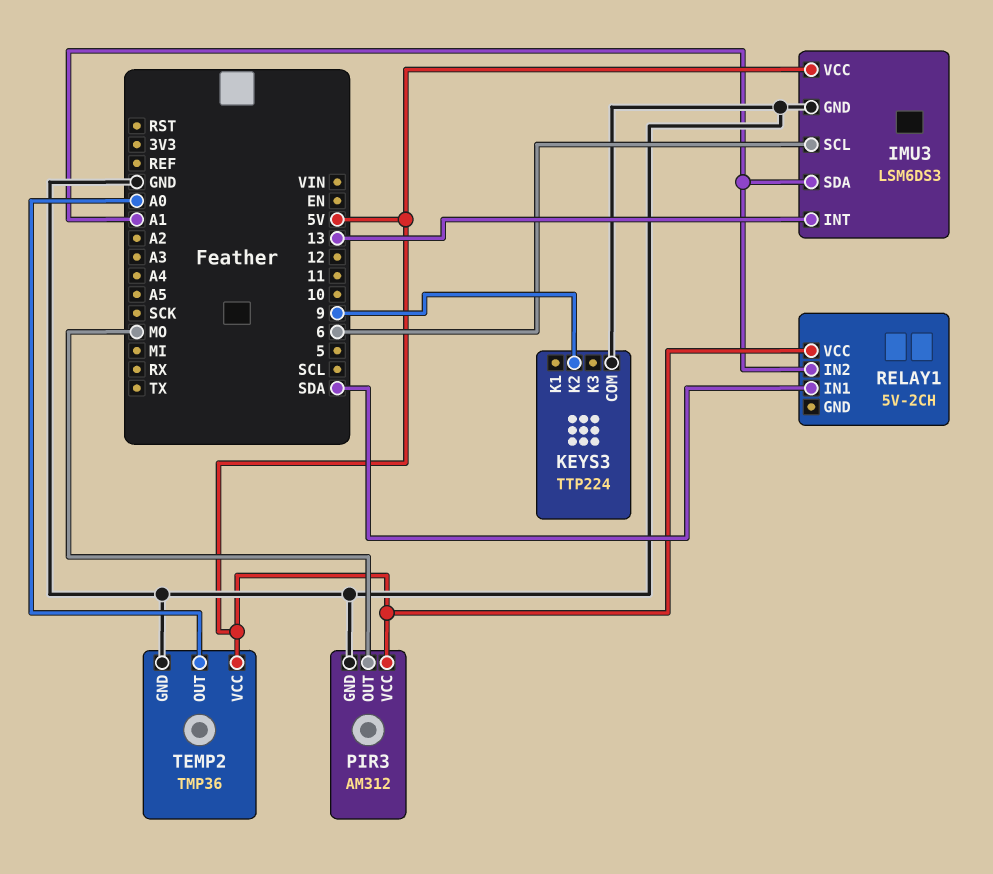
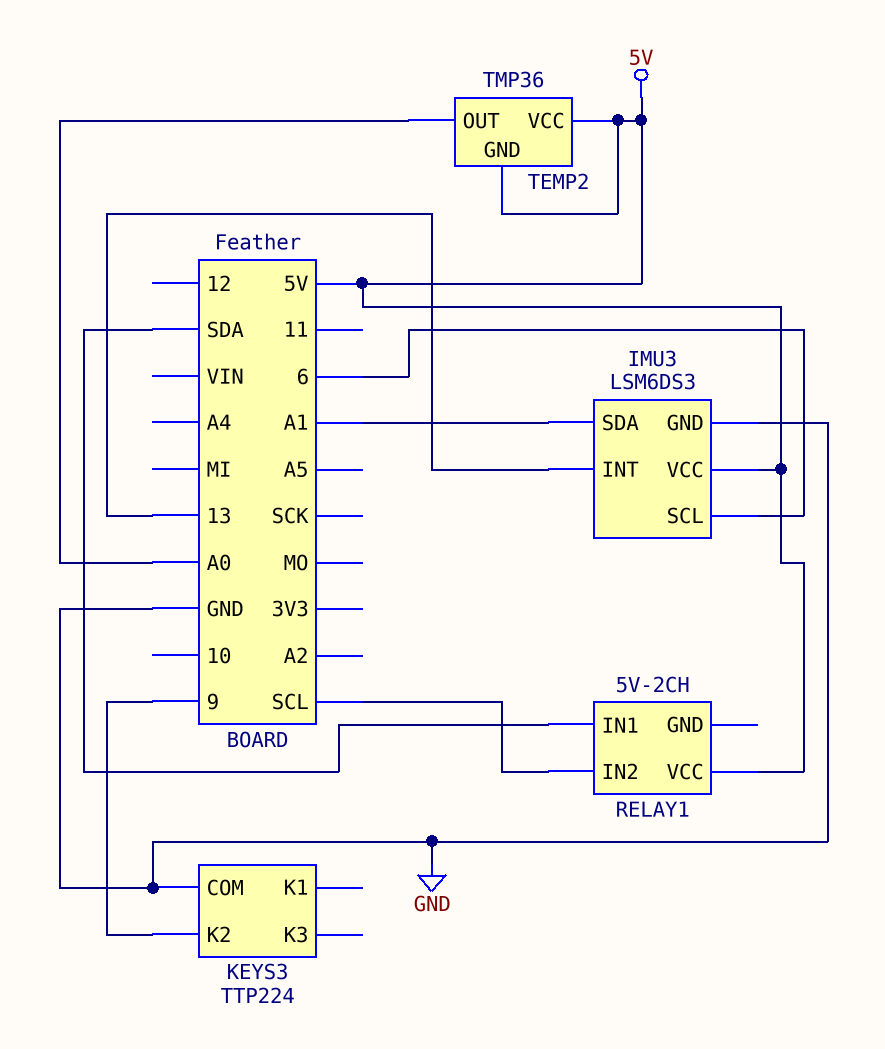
PIR3: AM312 -> none
PIR3 pin GND: GND -> none
PIR3 pin OUT: MO -> none
PIR3 pin VCC: 5V -> none
RELAY1 pin IN2: A1 -> SCL
TEMP2 pin GND: GND -> 5V

